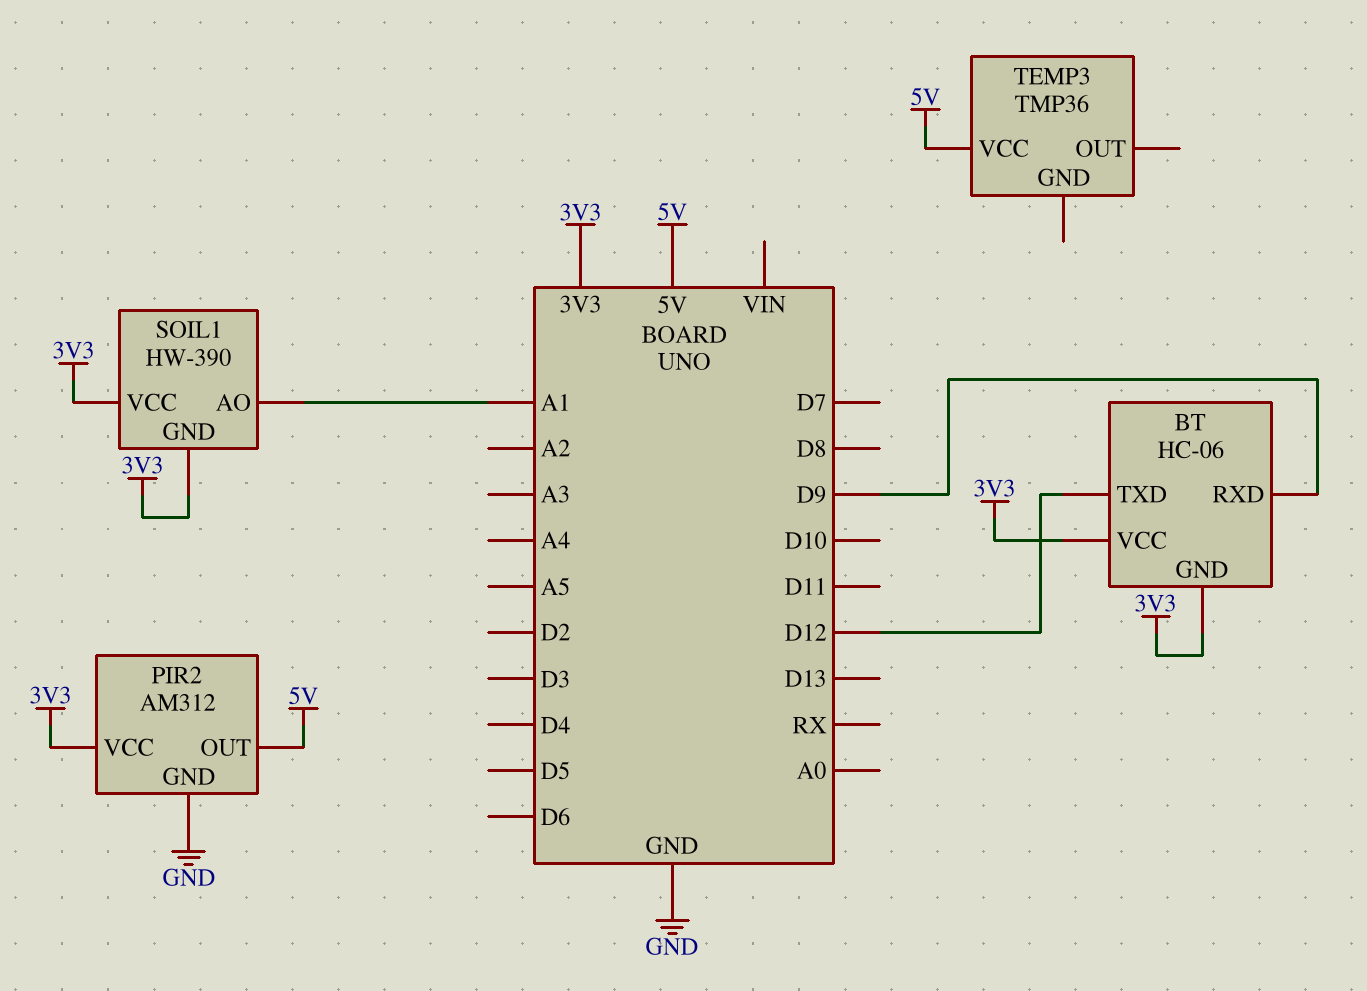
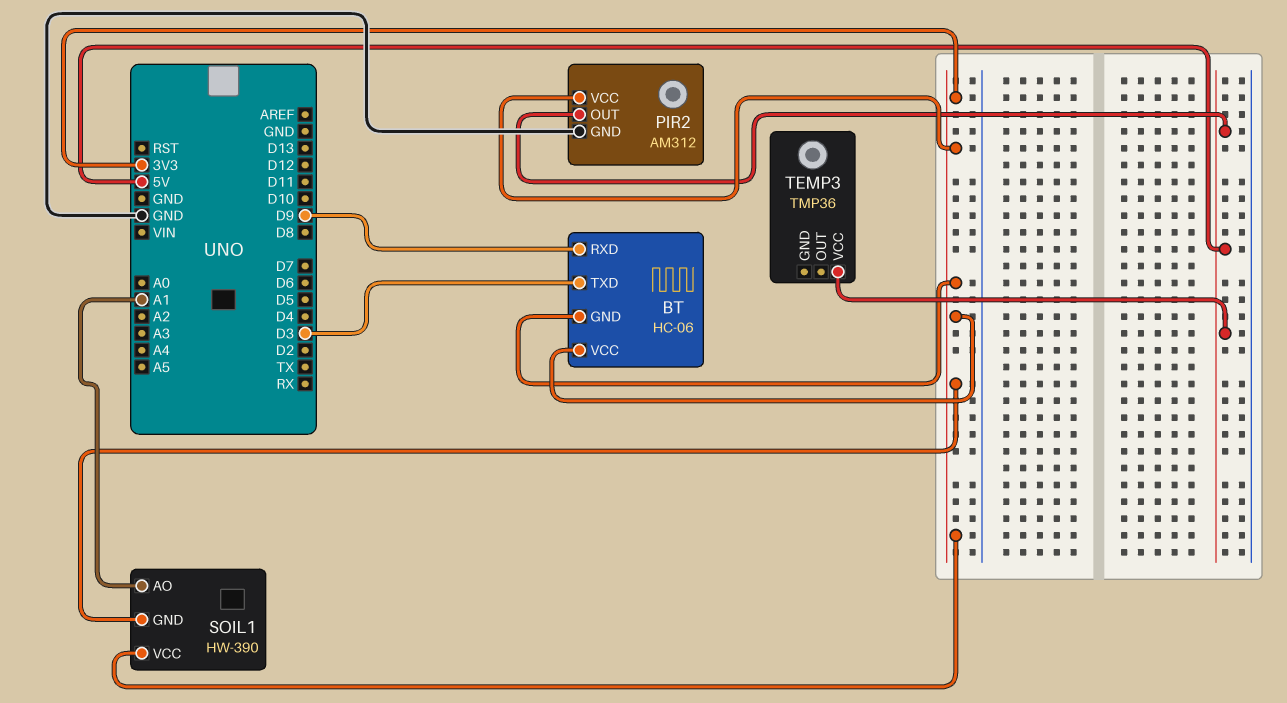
BT pin TXD: D12 -> D3

